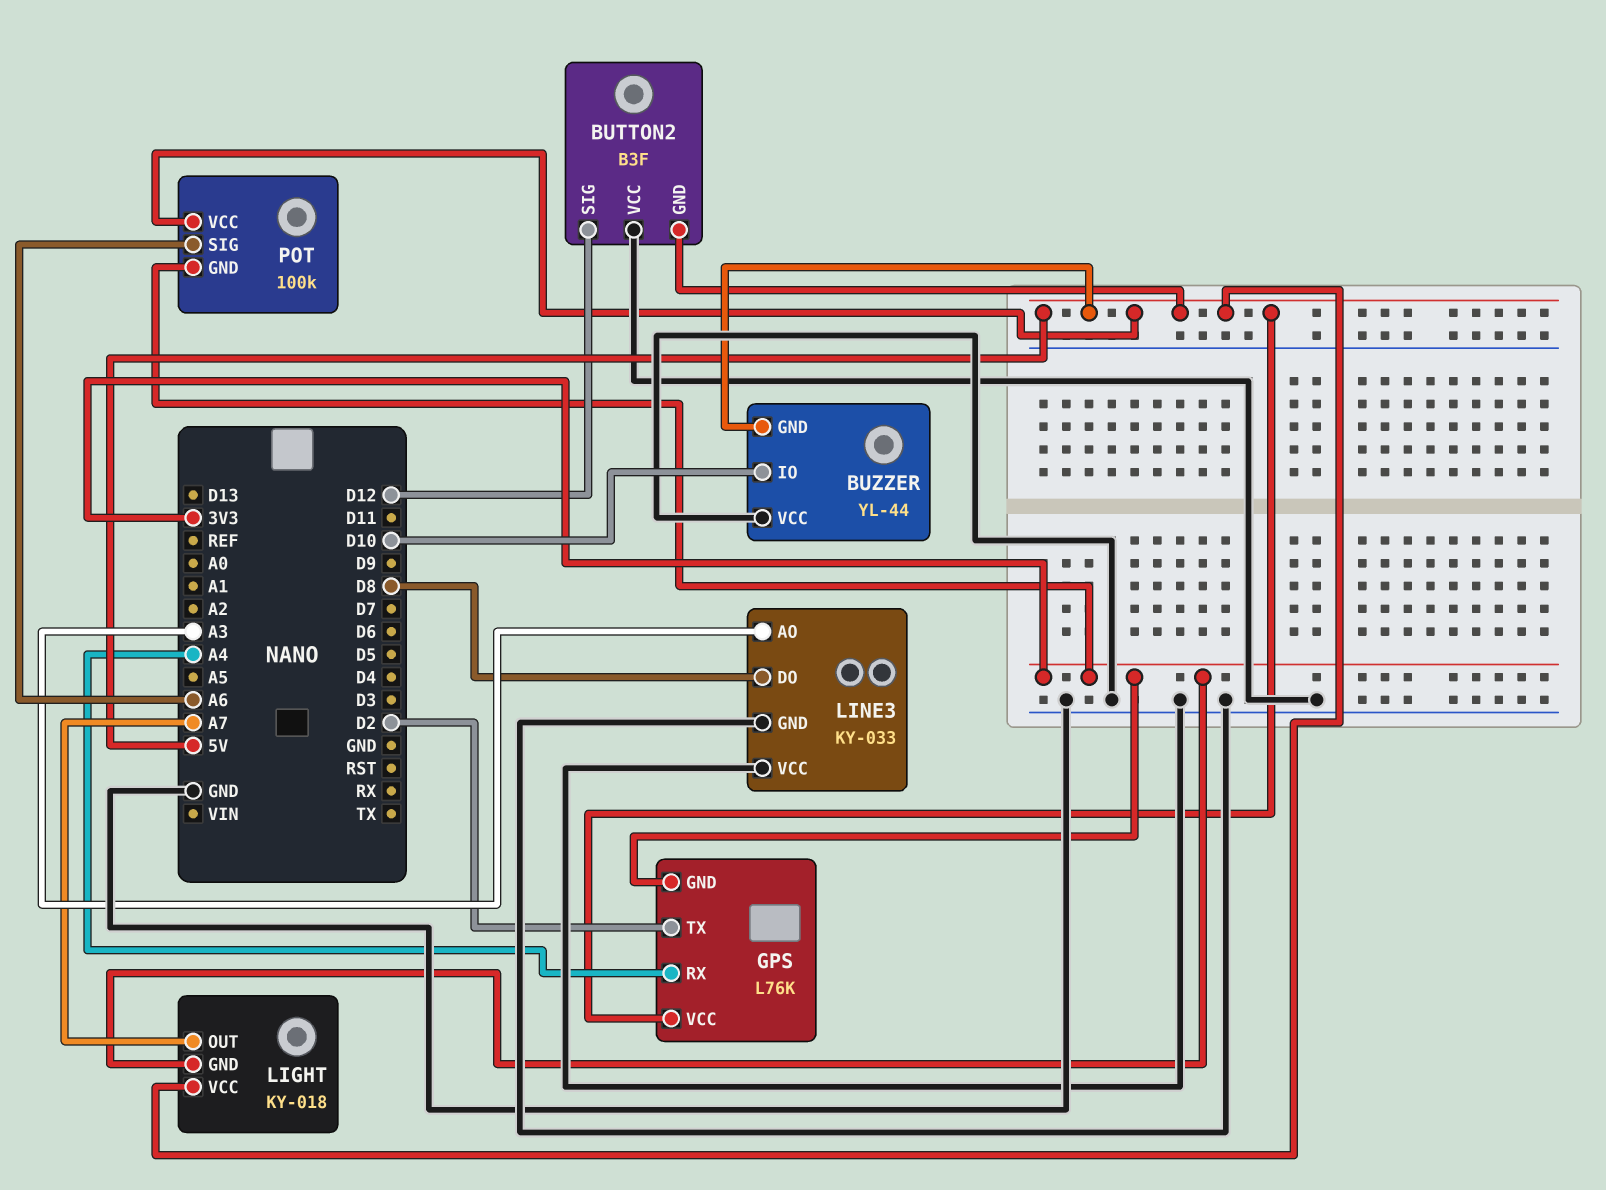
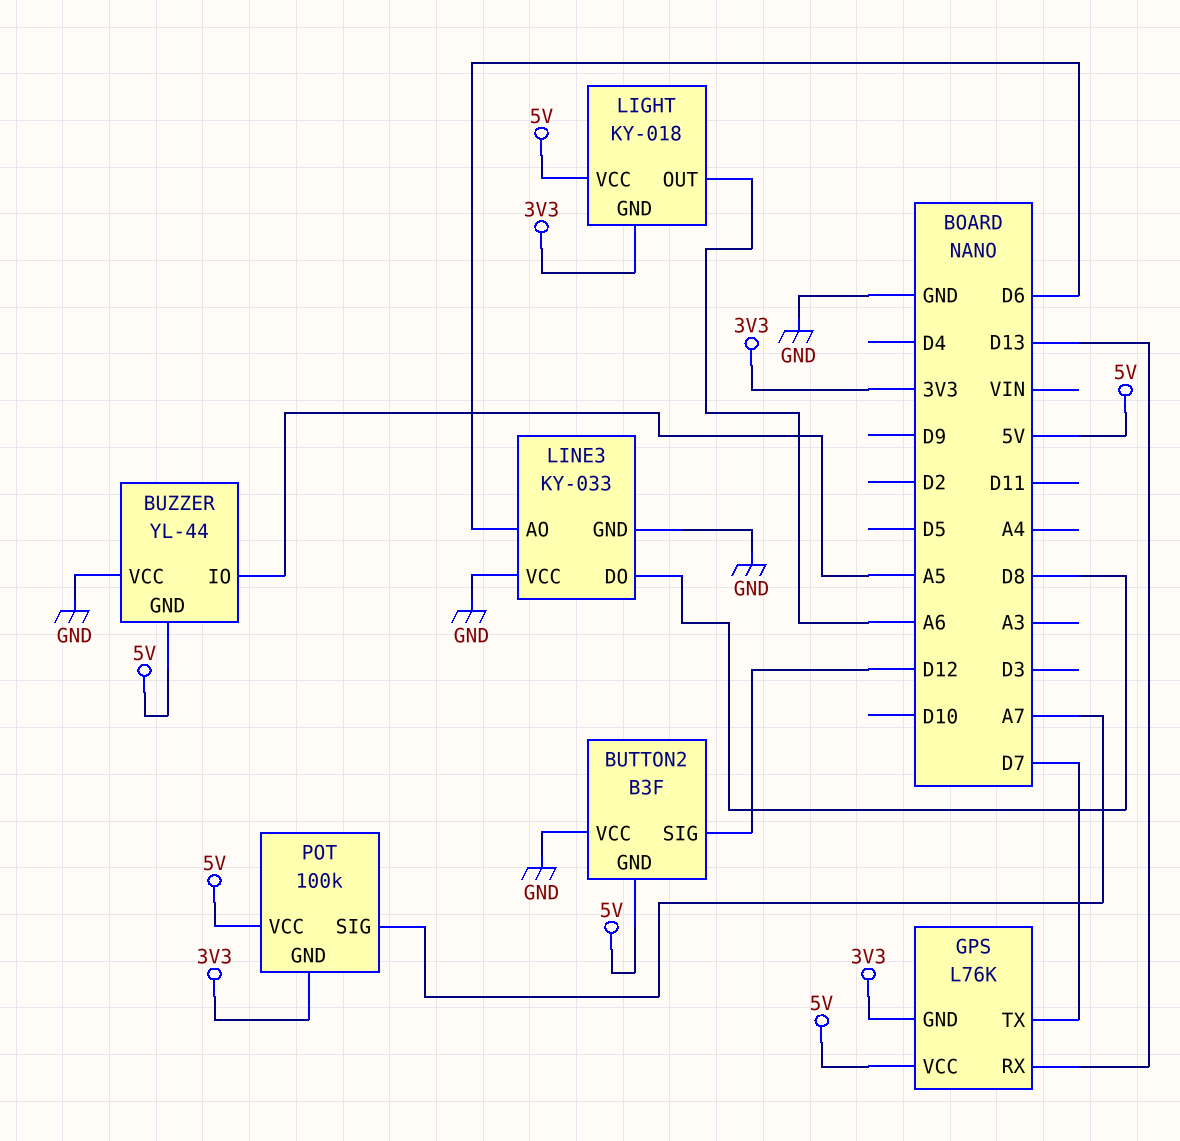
BUZZER pin IO: D10 -> A5
GPS pin RX: A4 -> D13
GPS pin TX: D2 -> D7
LIGHT pin OUT: A7 -> A6
LINE3 pin AO: A3 -> D6
POT pin SIG: A6 -> A7

